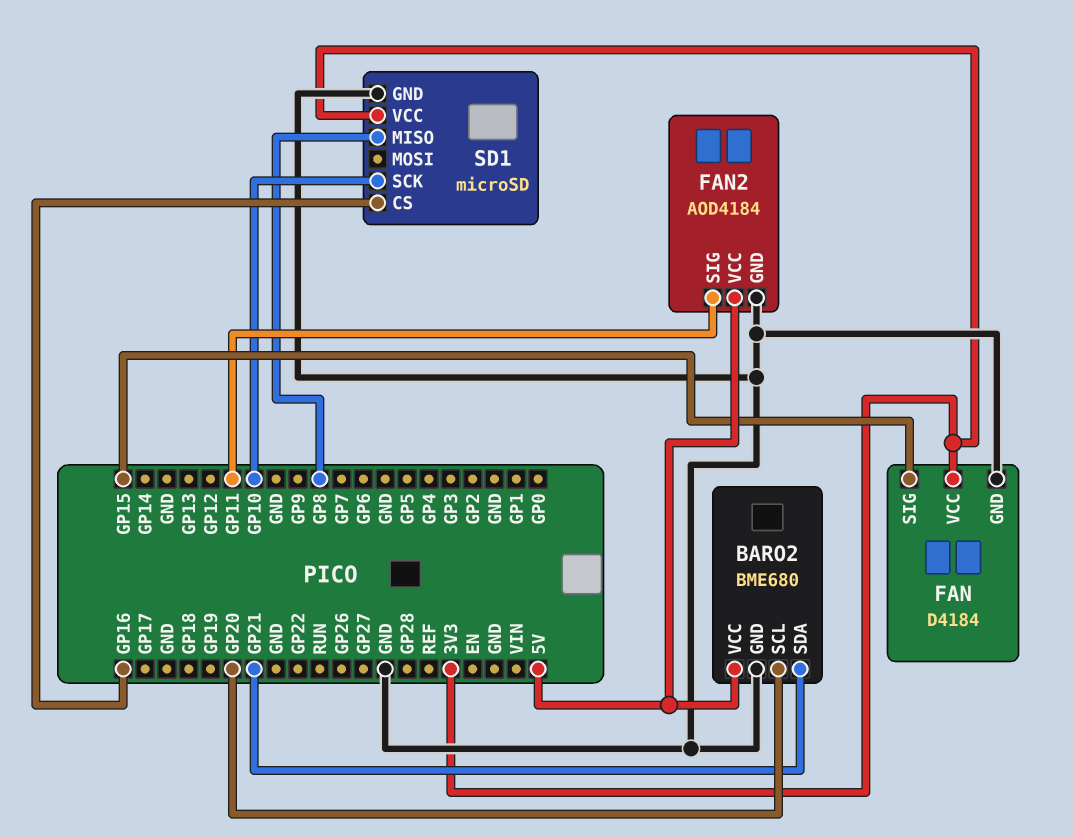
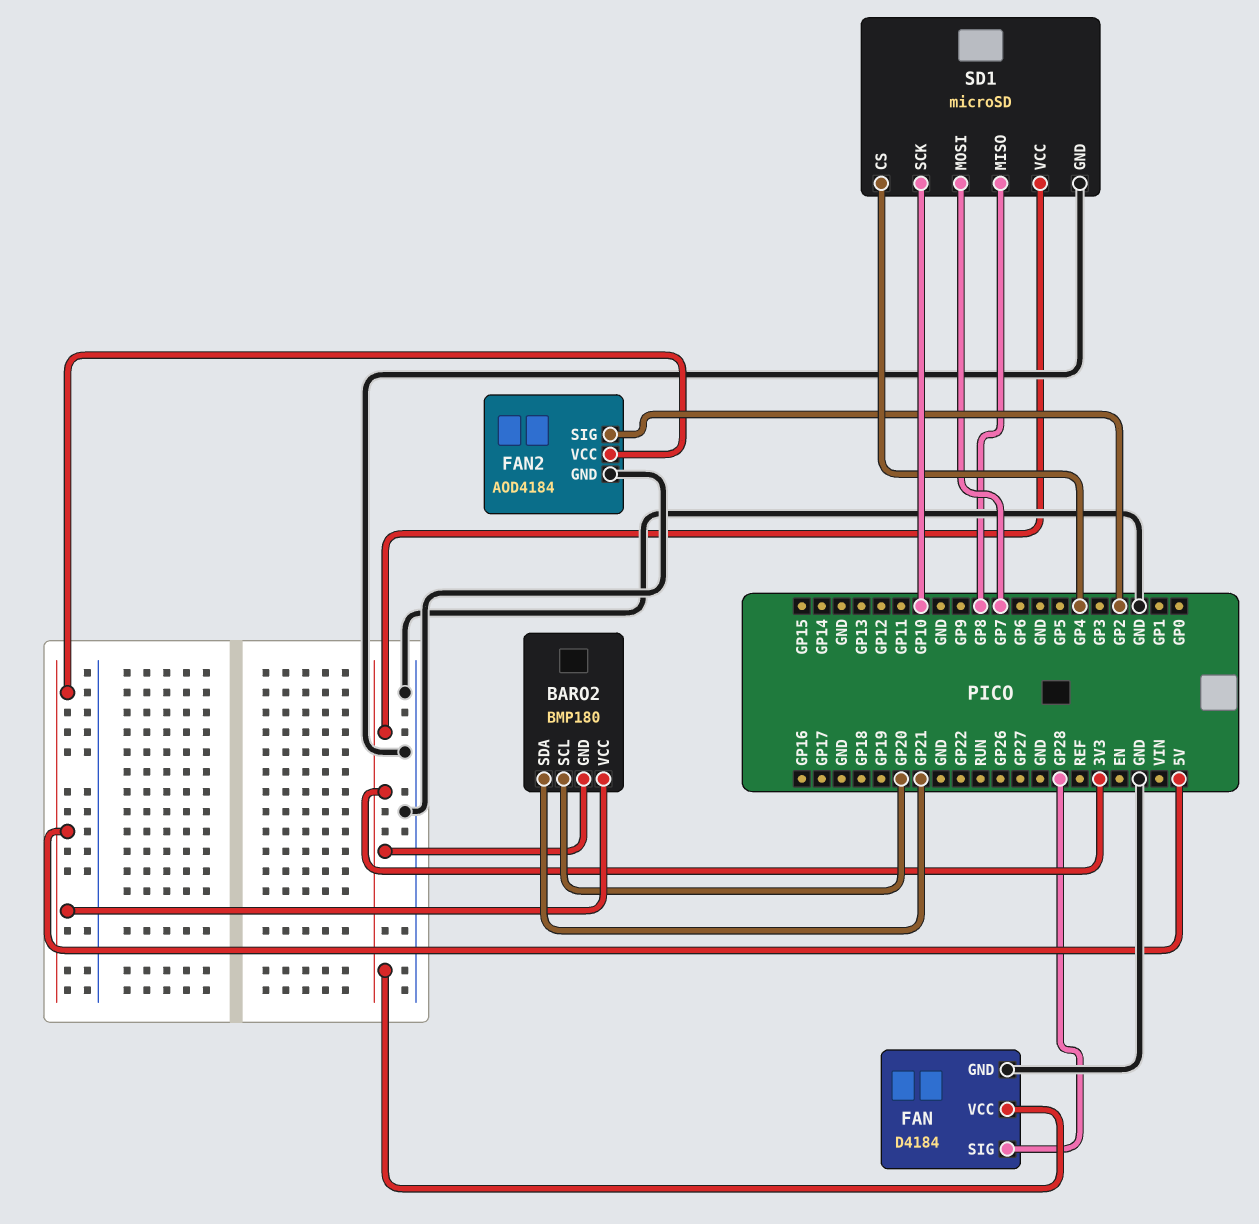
BARO2: BME680 -> BMP180
BARO2 pin GND: GND -> 3V3
FAN pin SIG: GP15 -> GP28
FAN2 pin SIG: GP11 -> GP2
SD1 pin CS: GP16 -> GP4
SD1 pin MOSI: none -> GP7

